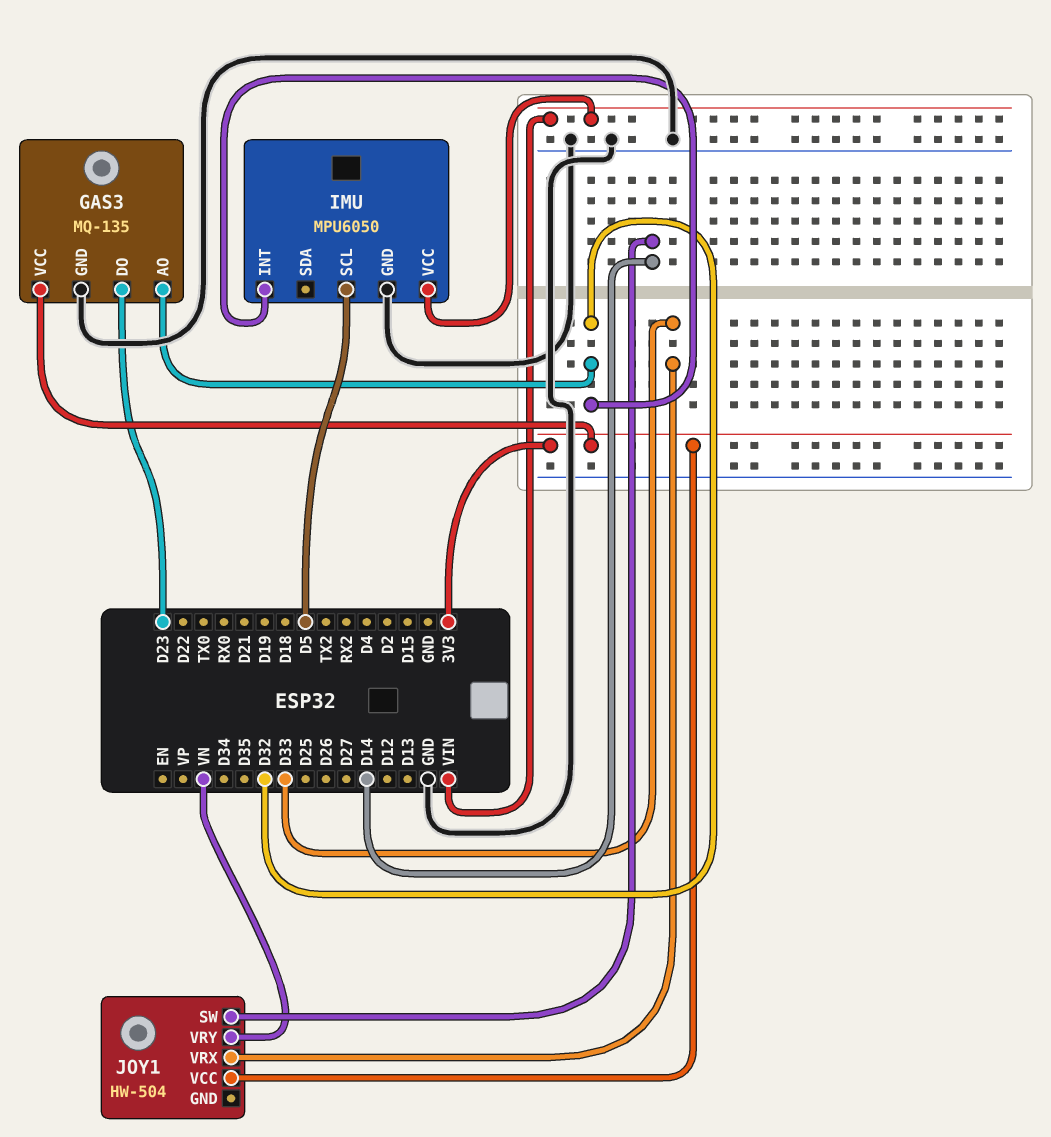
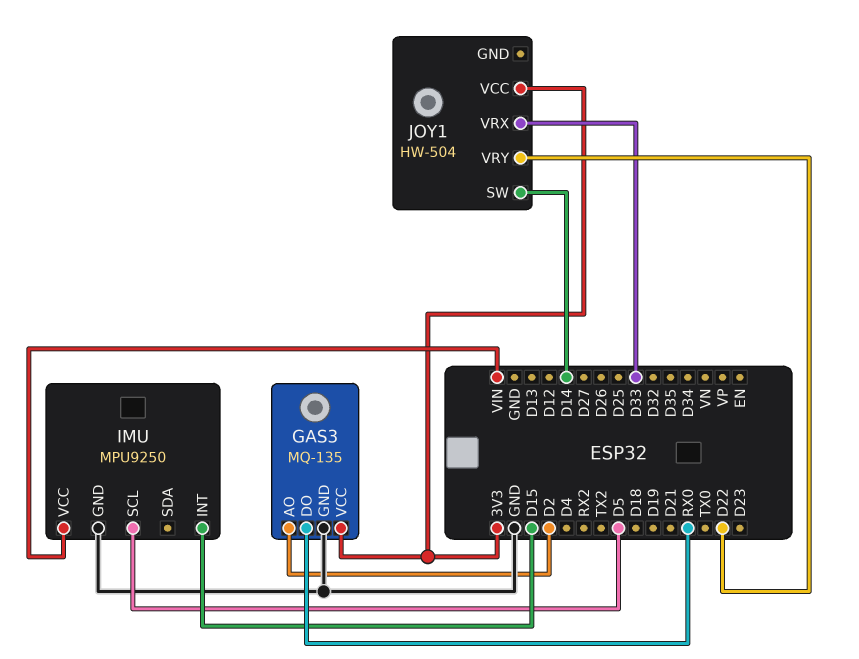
GAS3 pin AO: D32 -> D2
GAS3 pin DO: D23 -> RX0
IMU: MPU6050 -> MPU9250
IMU pin INT: D32 -> D15
JOY1 pin VRY: VN -> D22

